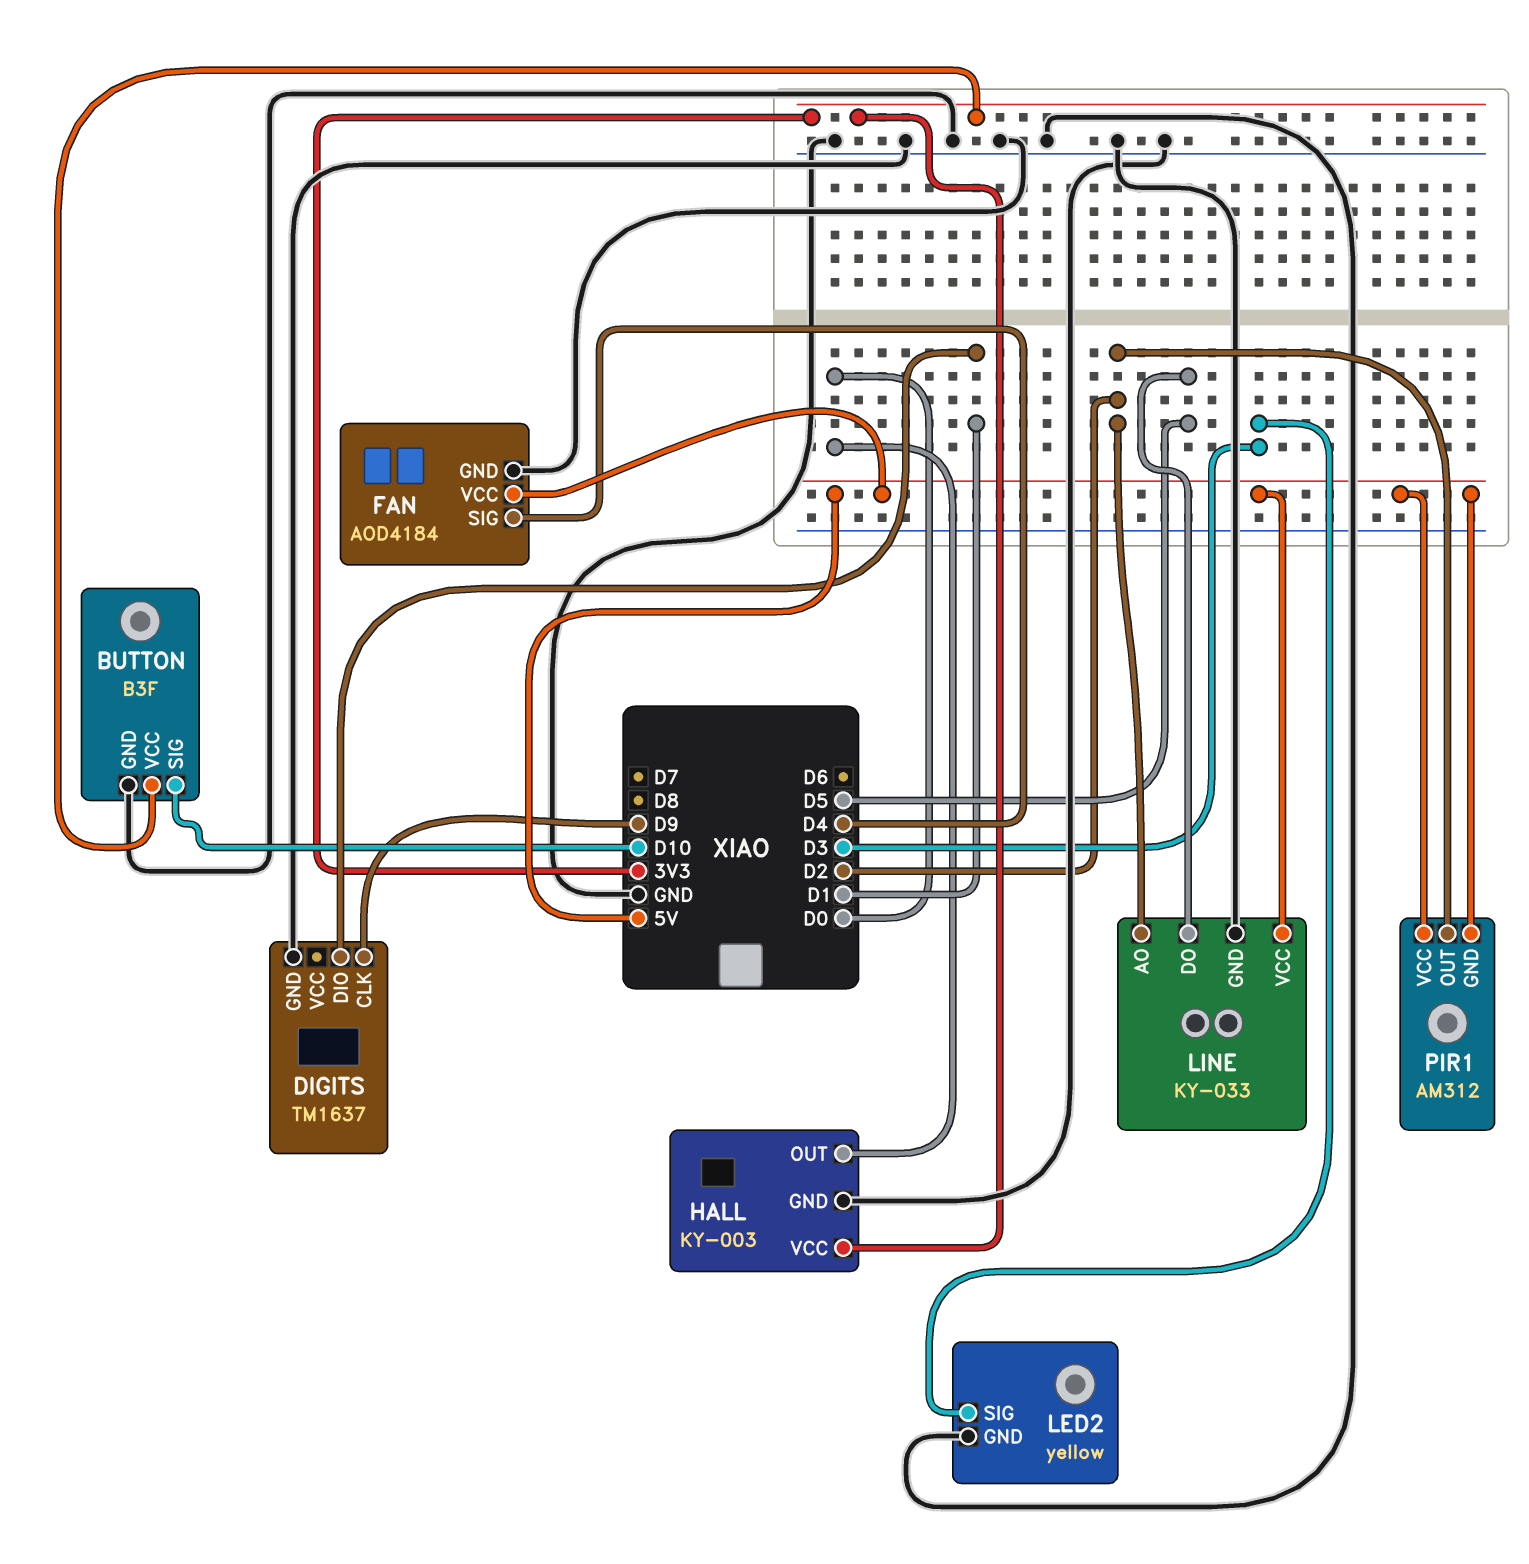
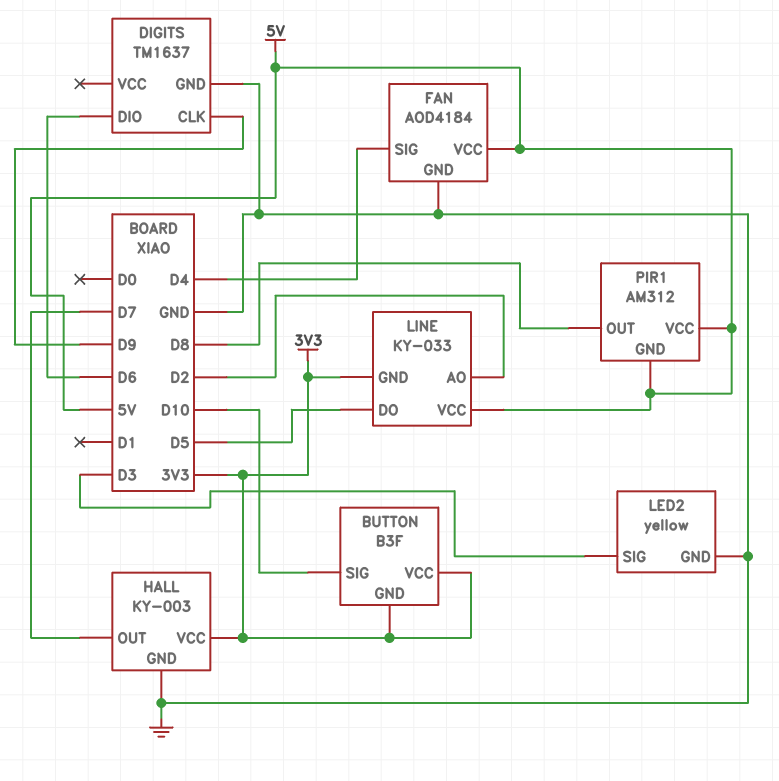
BUTTON pin GND: GND -> 3V3
DIGITS pin DIO: D1 -> D6
HALL pin OUT: D0 -> D7
LINE pin GND: GND -> 3V3
PIR1 pin OUT: D2 -> D8

